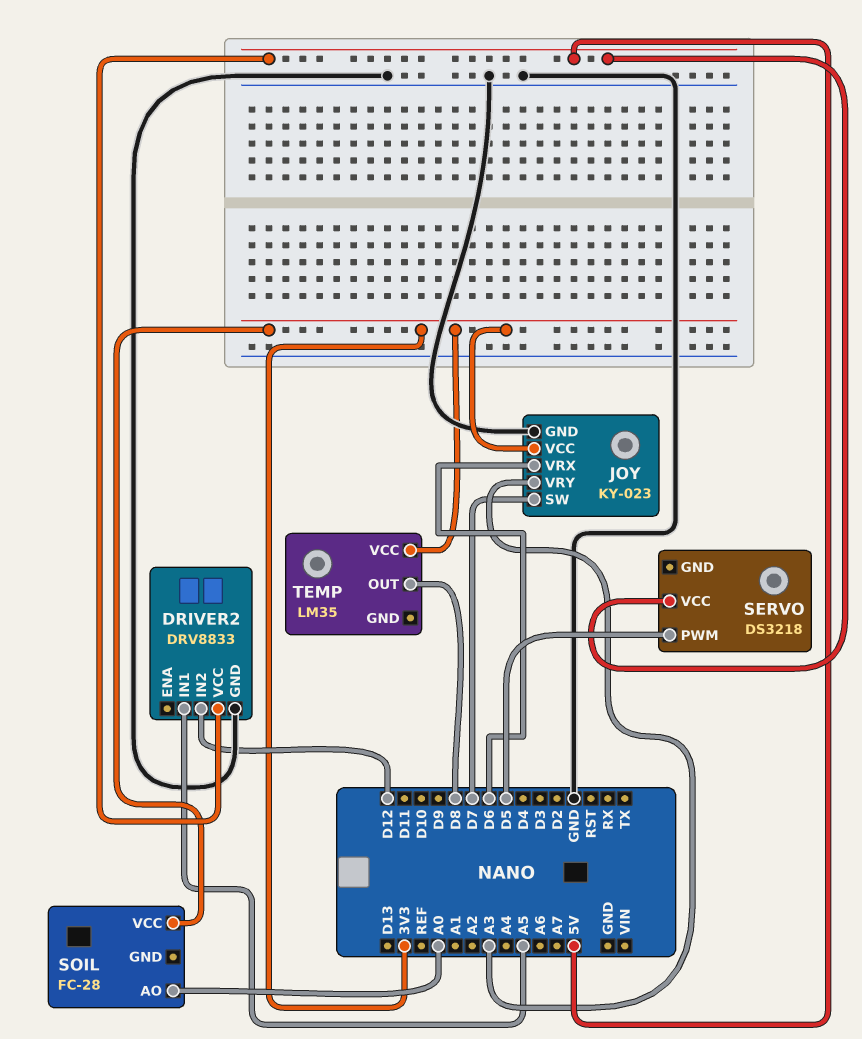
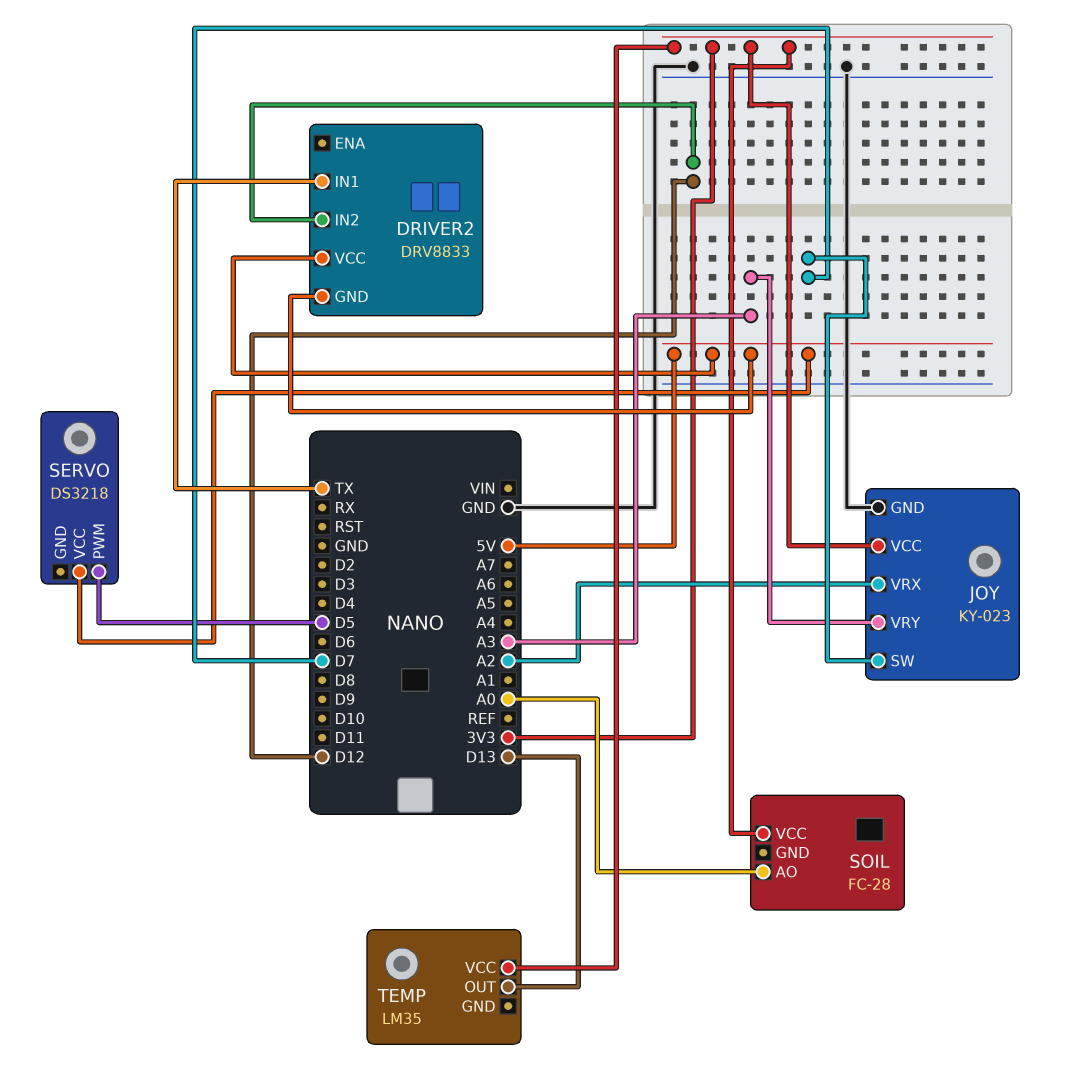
DRIVER2 pin GND: GND -> 5V
DRIVER2 pin IN1: A5 -> TX
JOY pin VRX: D6 -> A2
TEMP pin OUT: D8 -> D13

